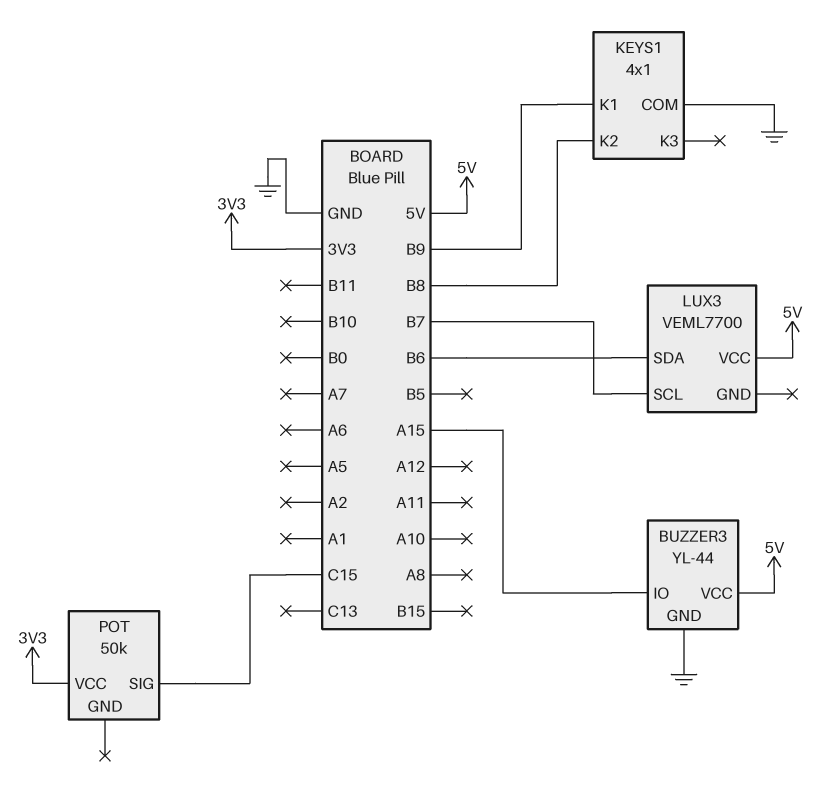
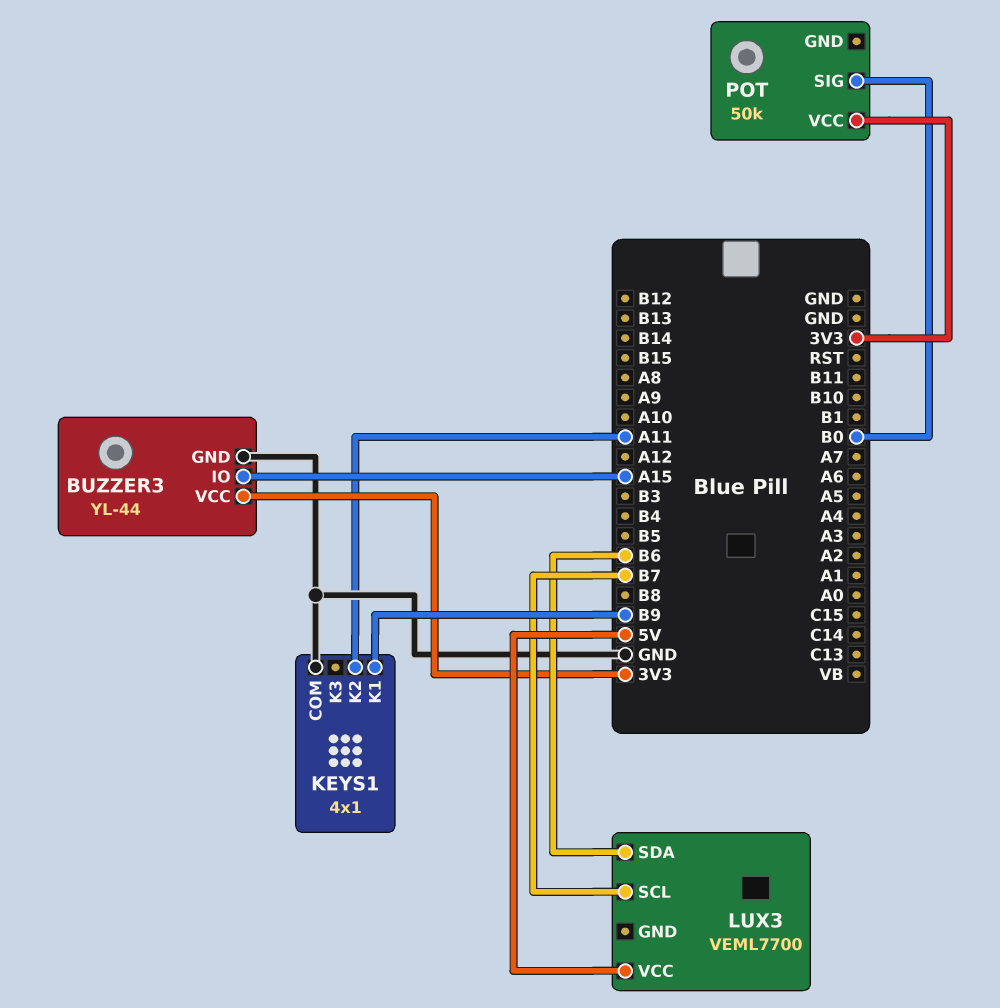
BUZZER3 pin VCC: 5V -> 3V3
KEYS1 pin K2: B8 -> A11
POT pin SIG: C15 -> B0

